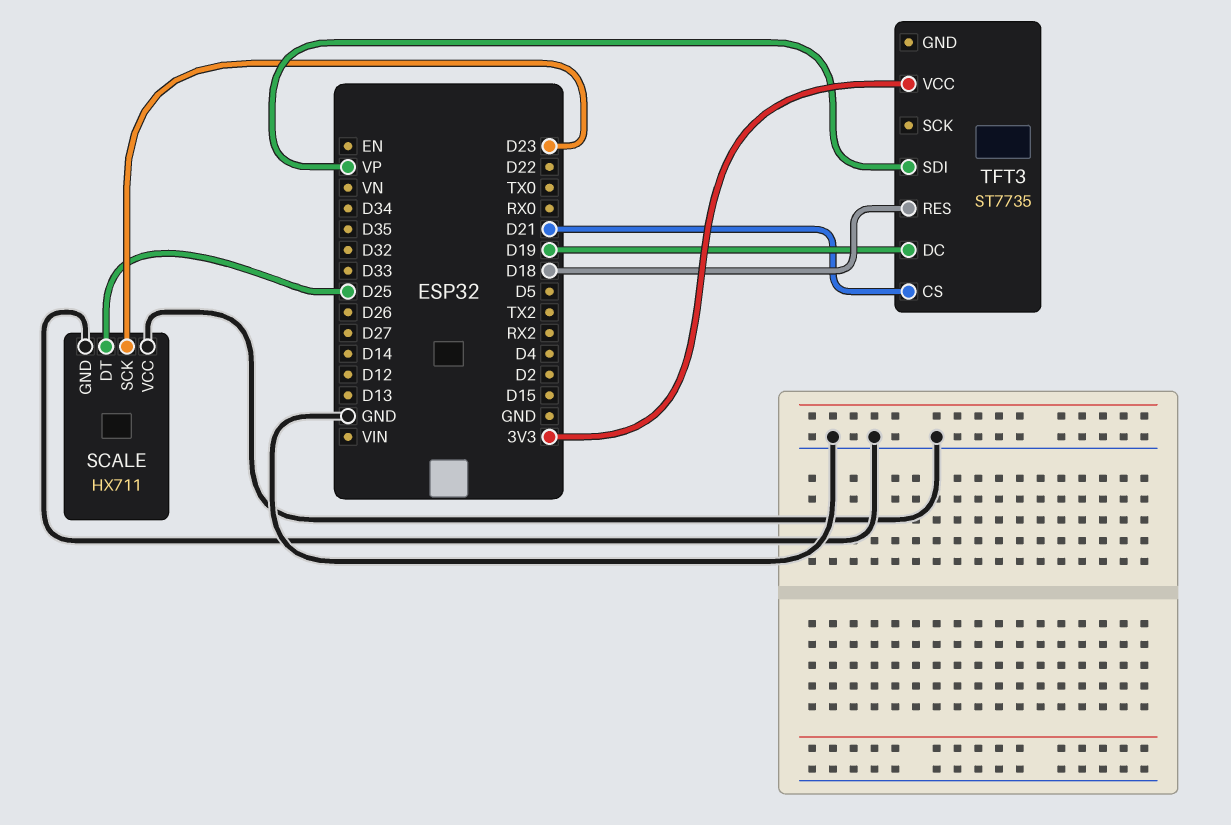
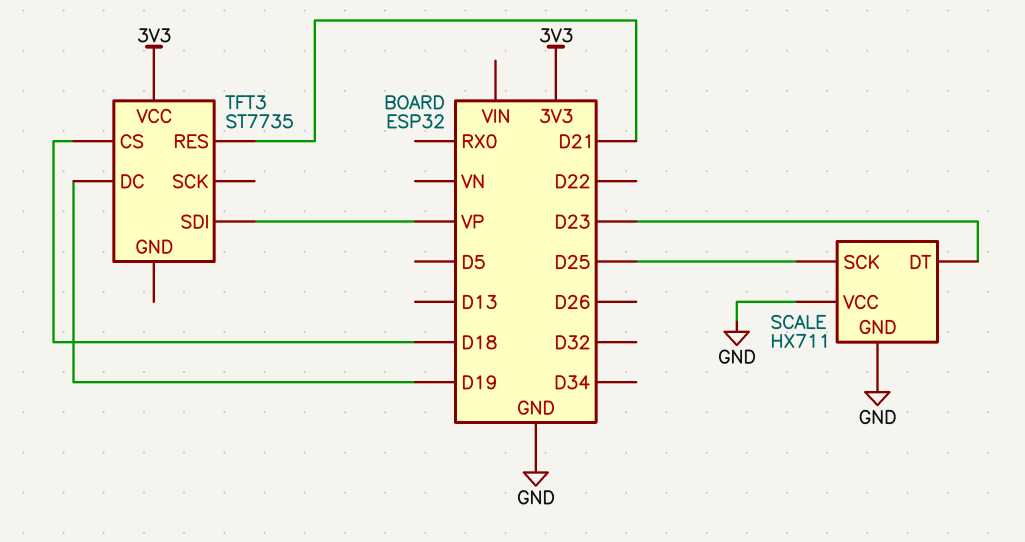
SCALE pin DT: D25 -> D23
SCALE pin SCK: D23 -> D25
TFT3 pin CS: D21 -> D18
TFT3 pin RES: D18 -> D21

